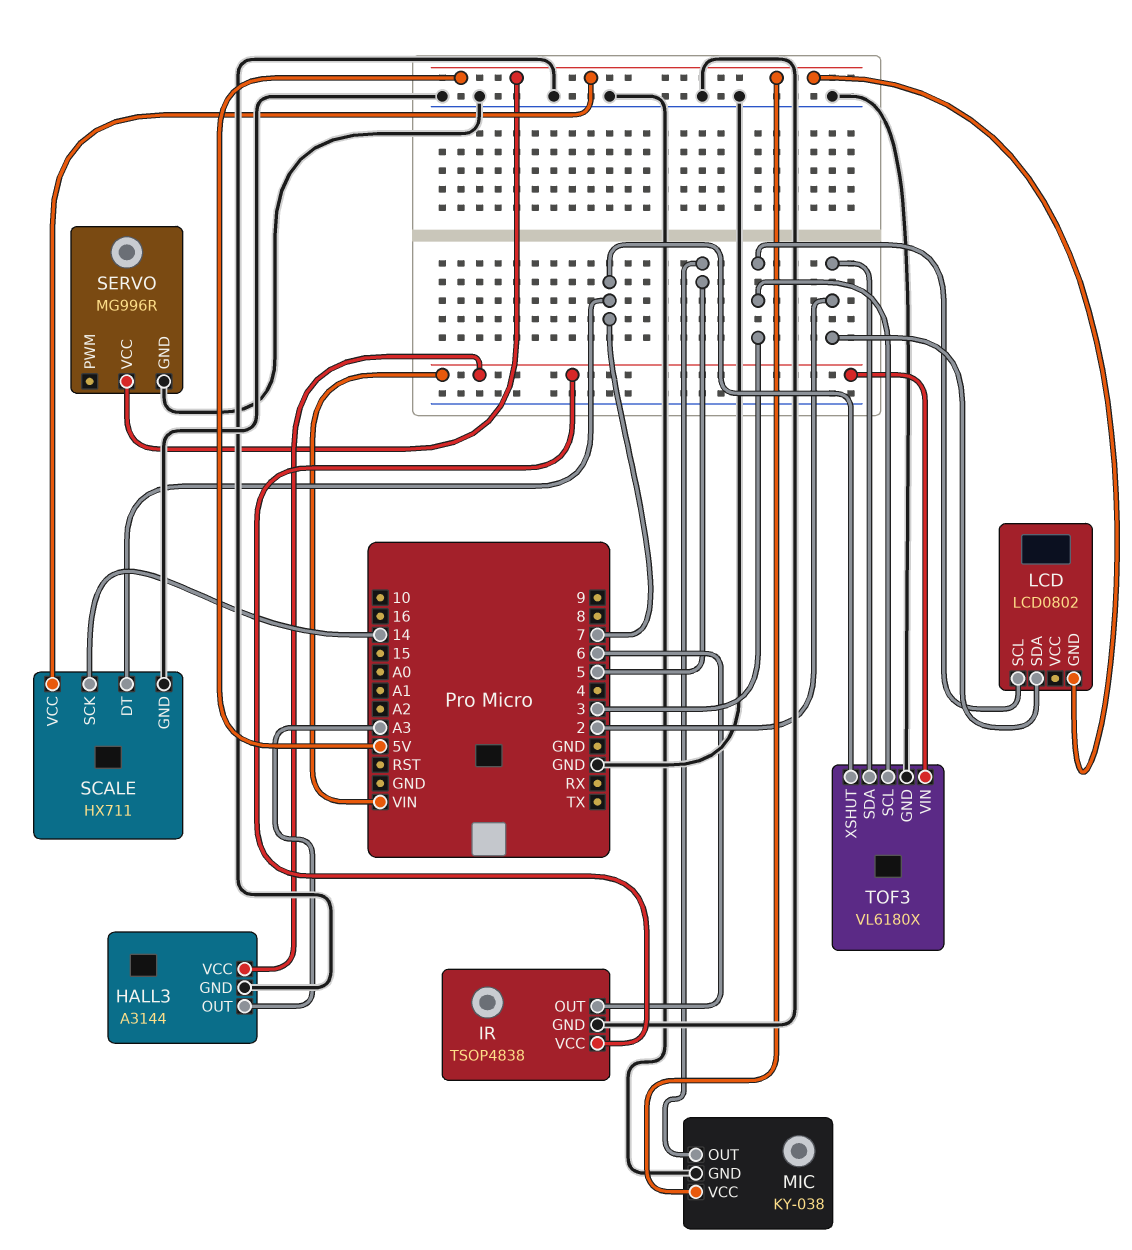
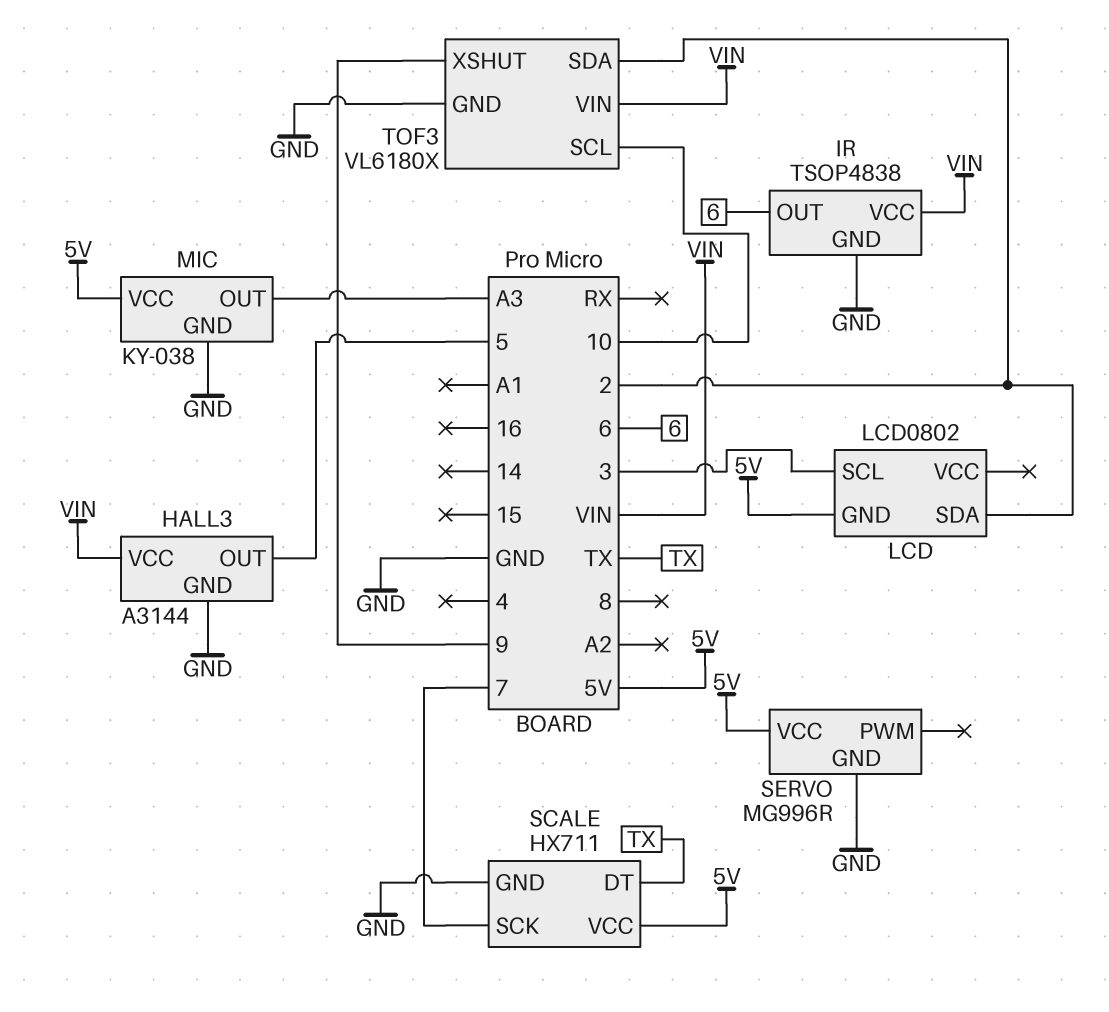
HALL3 pin OUT: A3 -> 5
MIC pin OUT: 5 -> A3
SCALE pin DT: 7 -> TX
SCALE pin SCK: 14 -> 7
TOF3 pin SCL: 3 -> 10
TOF3 pin XSHUT: 7 -> 9

